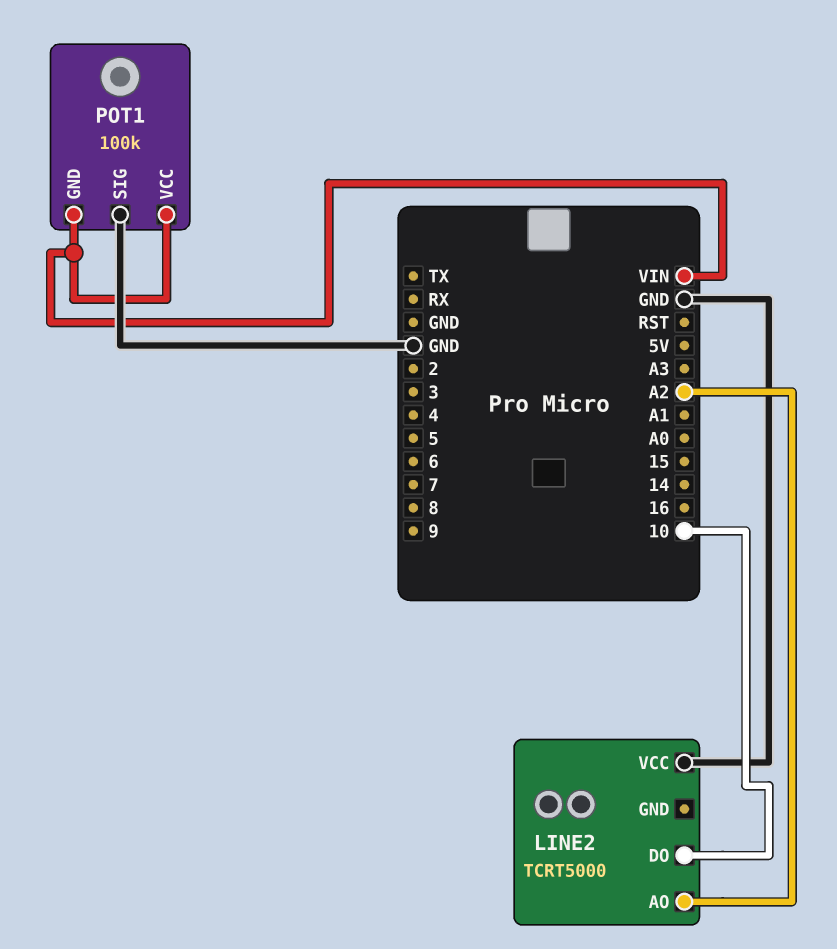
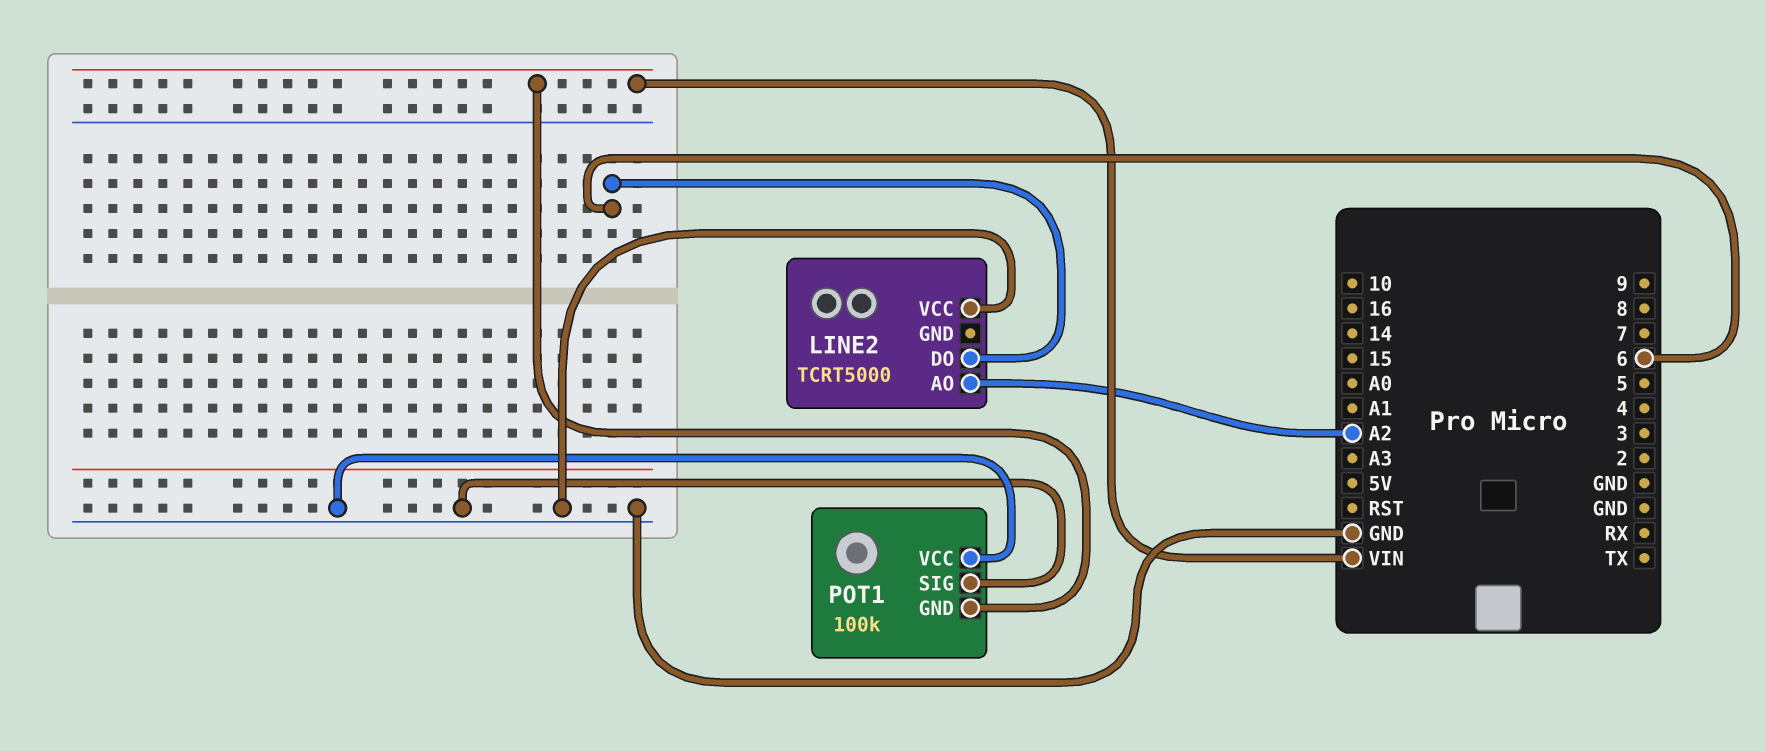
LINE2 pin DO: 10 -> 6
POT1 pin VCC: VIN -> GND

